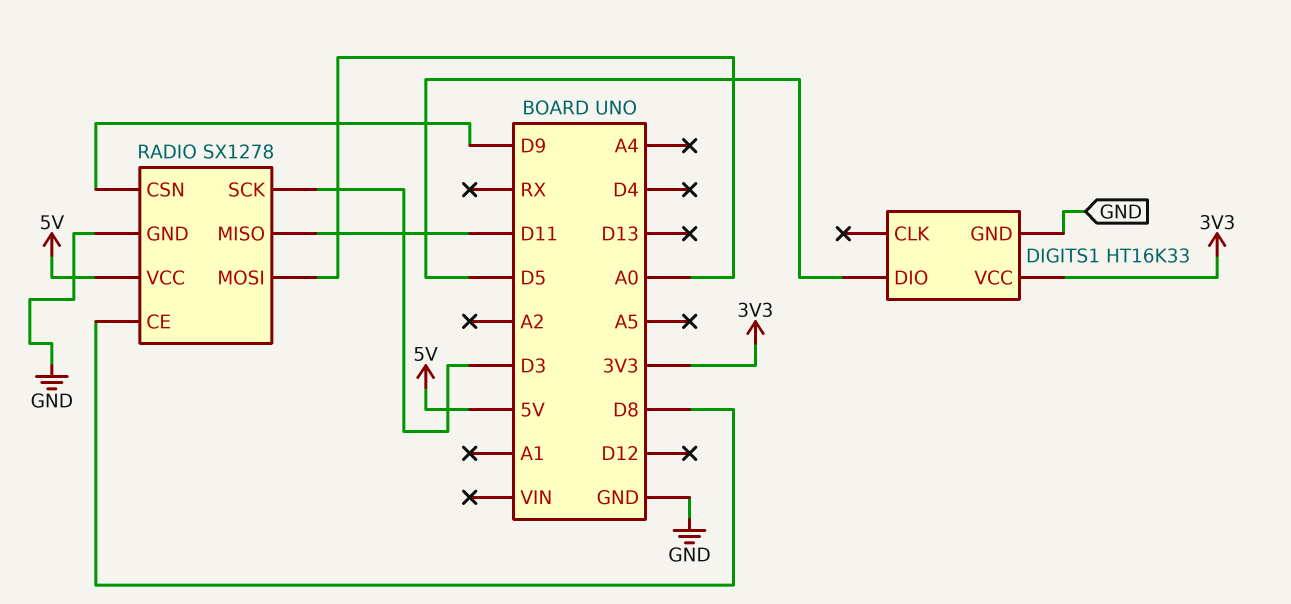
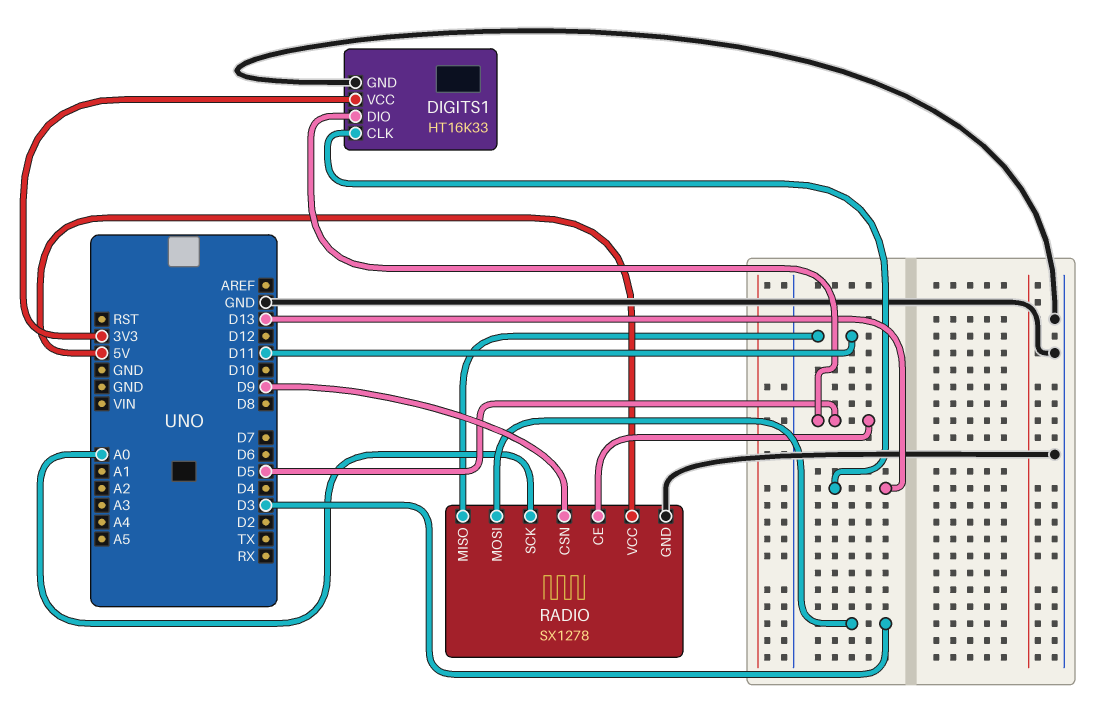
DIGITS1 pin CLK: none -> D13
RADIO pin CE: D8 -> D5
RADIO pin MOSI: A0 -> D3
RADIO pin SCK: D3 -> A0

